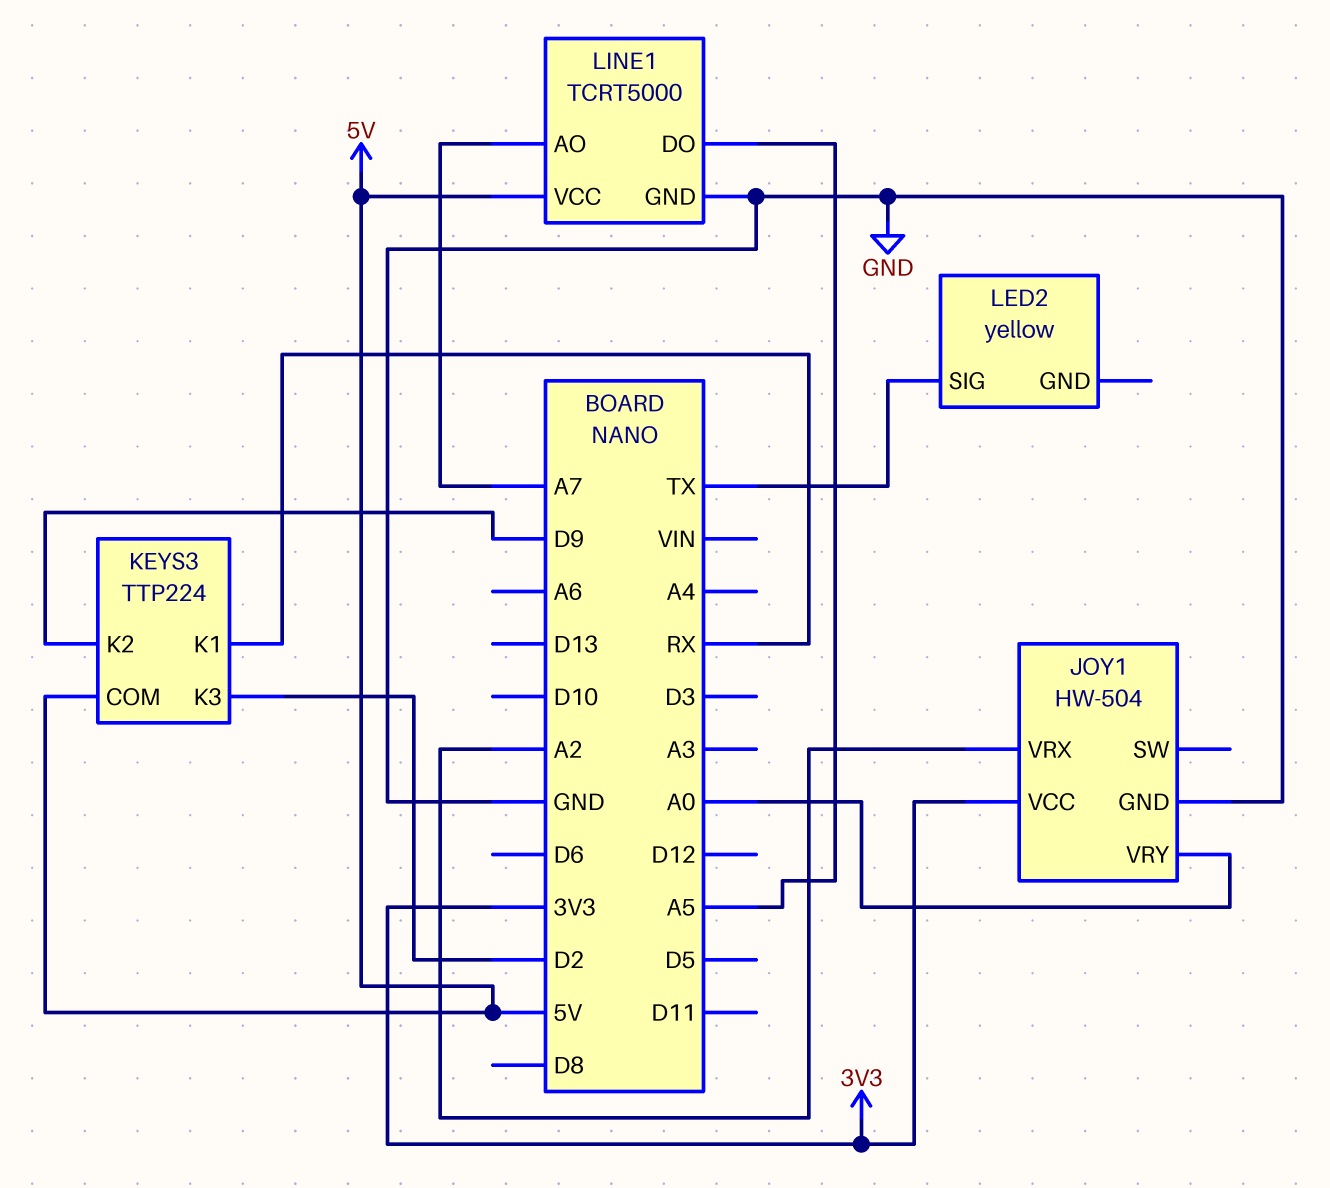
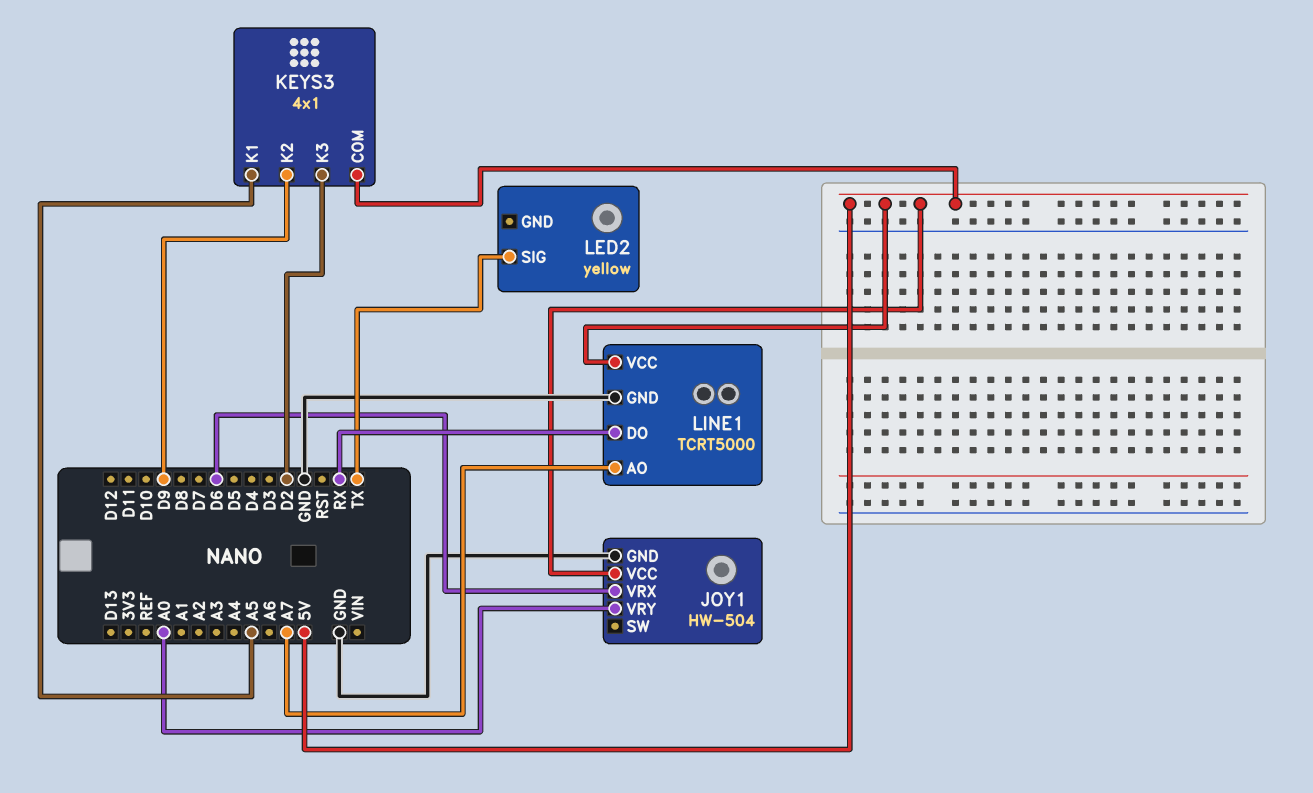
JOY1 pin VCC: 3V3 -> 5V
JOY1 pin VRX: A2 -> D6
KEYS3: TTP224 -> 4x1
KEYS3 pin K1: RX -> A5
LINE1 pin DO: A5 -> RX

